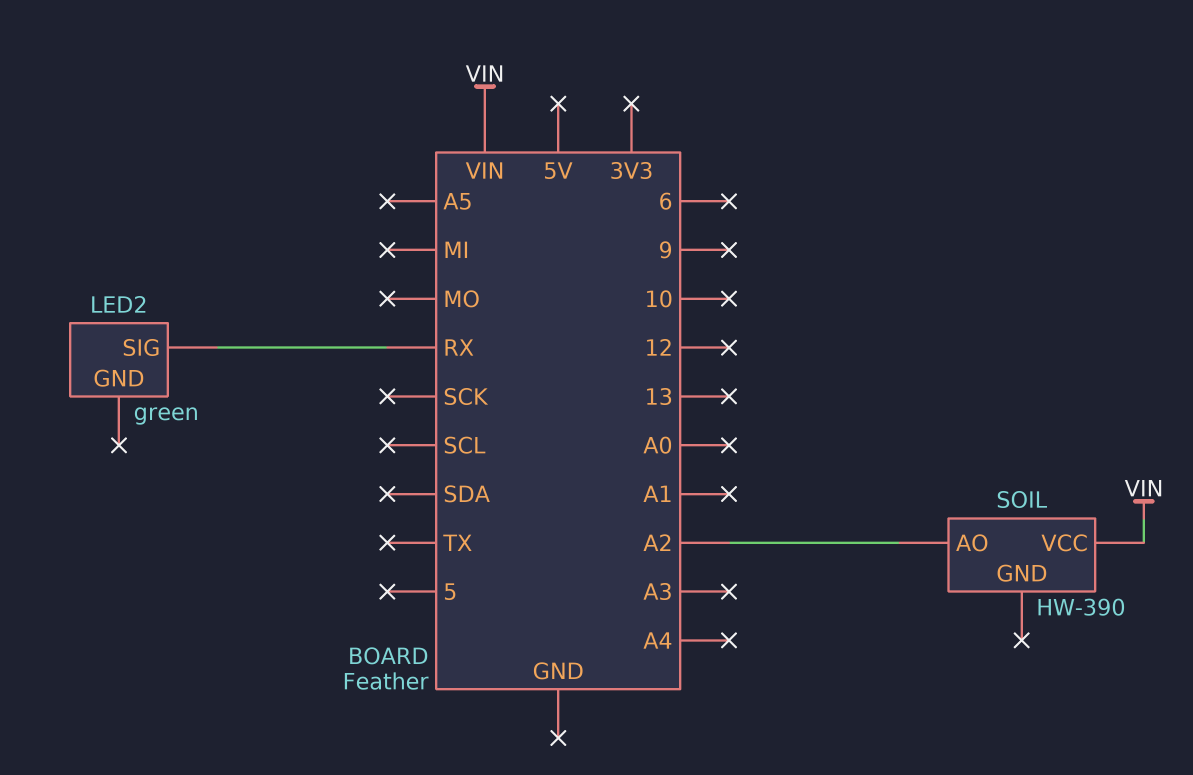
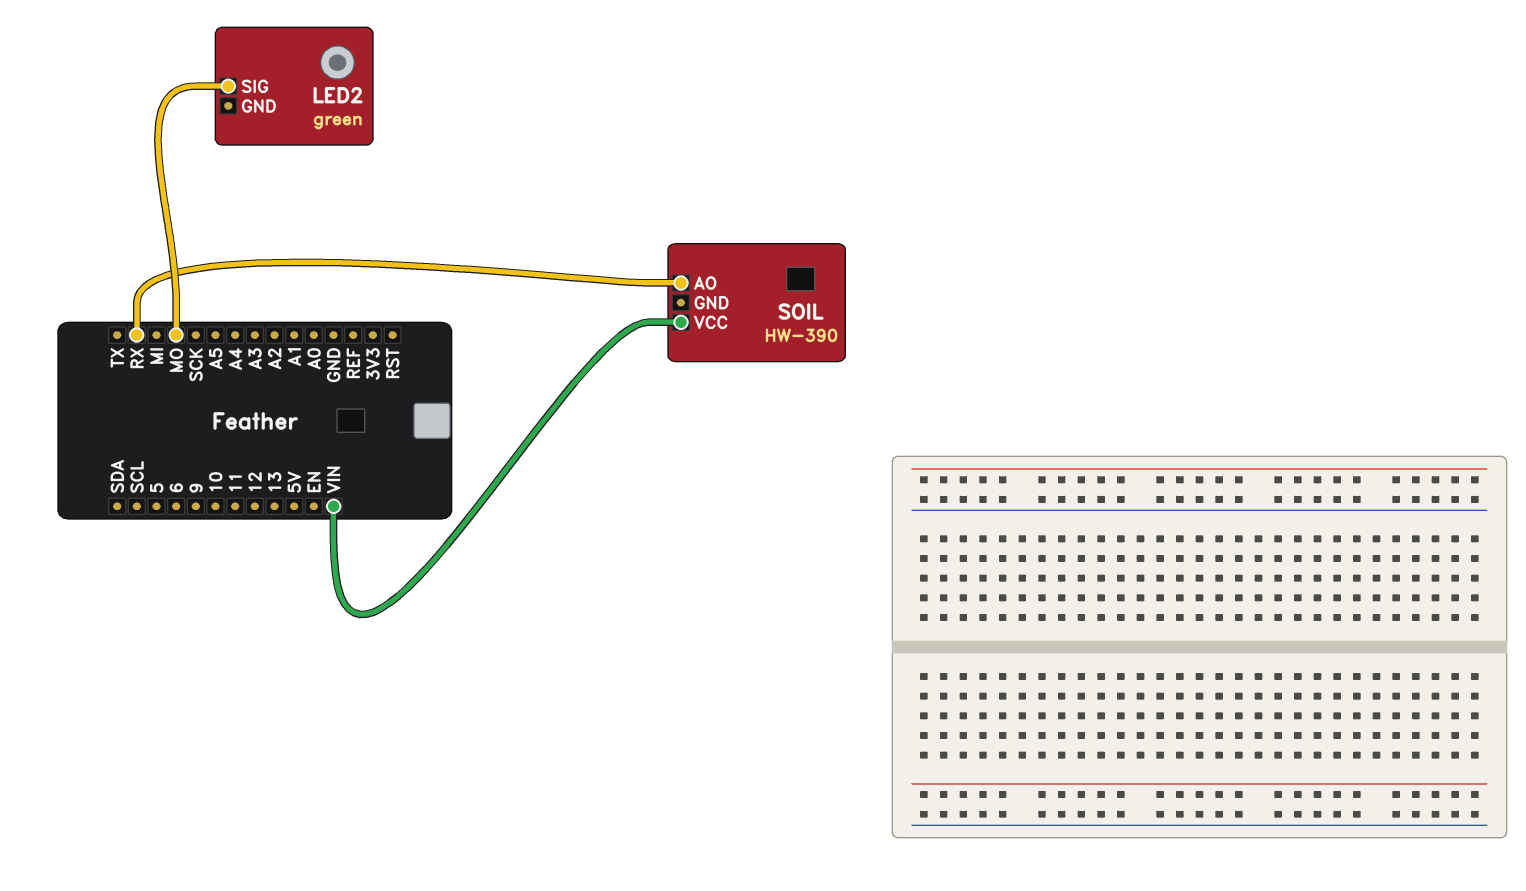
LED2 pin SIG: RX -> MO
SOIL pin AO: A2 -> RX

